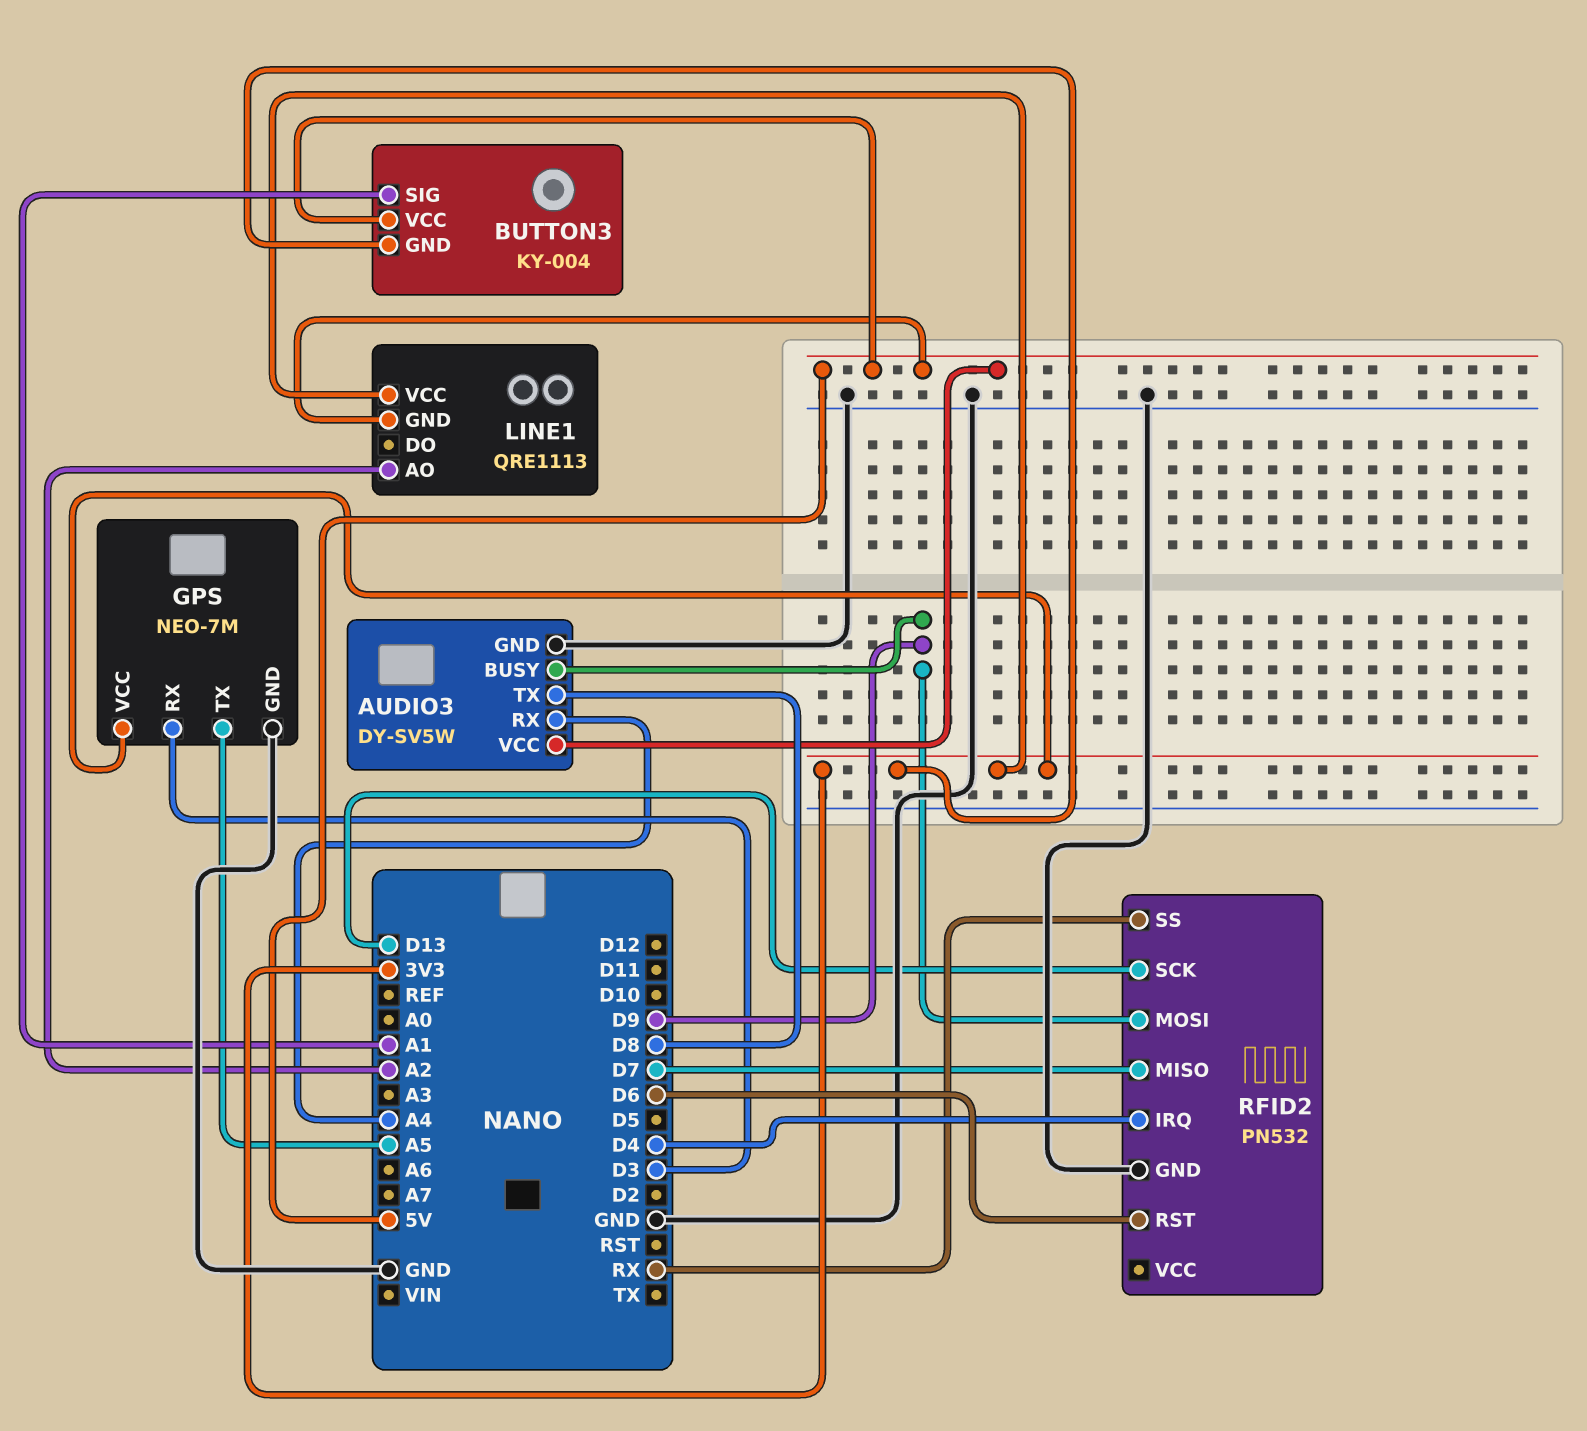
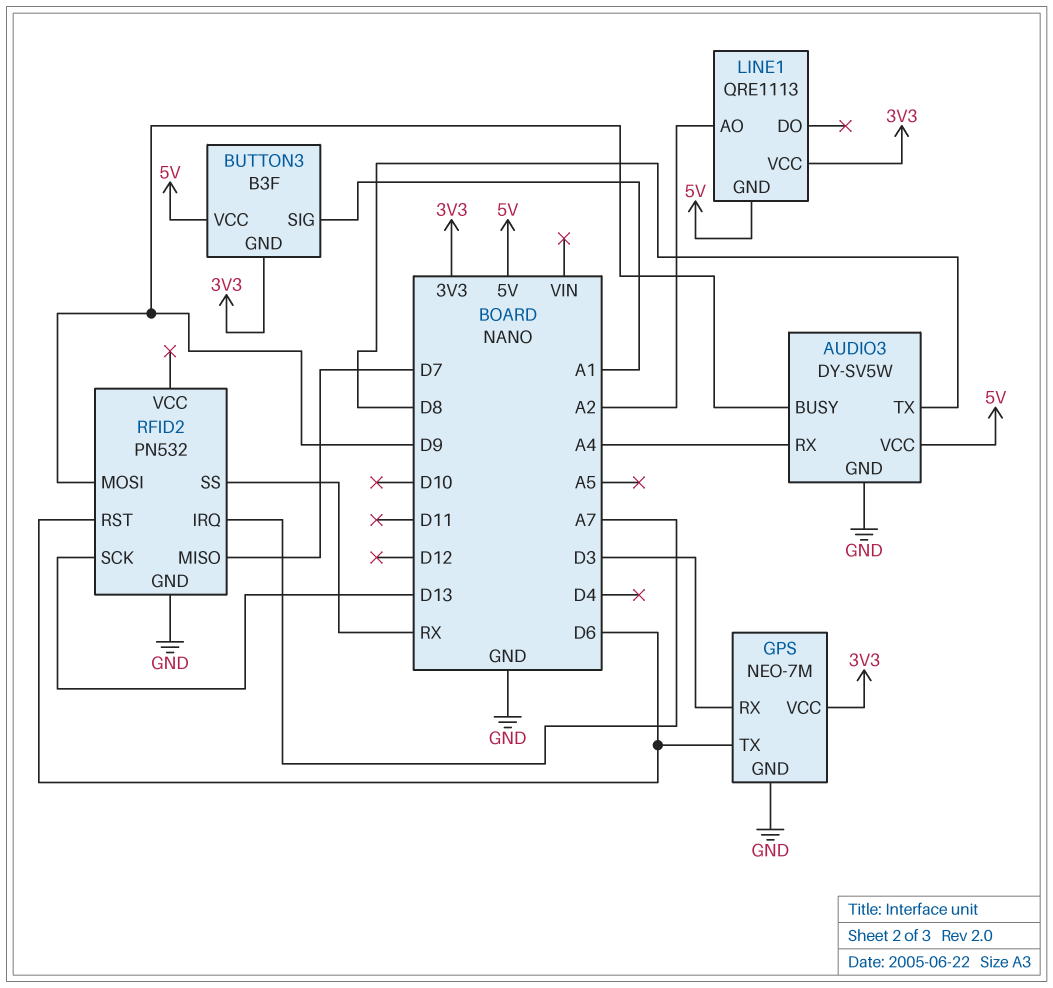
BUTTON3: KY-004 -> B3F
GPS pin TX: A5 -> D6
RFID2 pin IRQ: D4 -> A7

